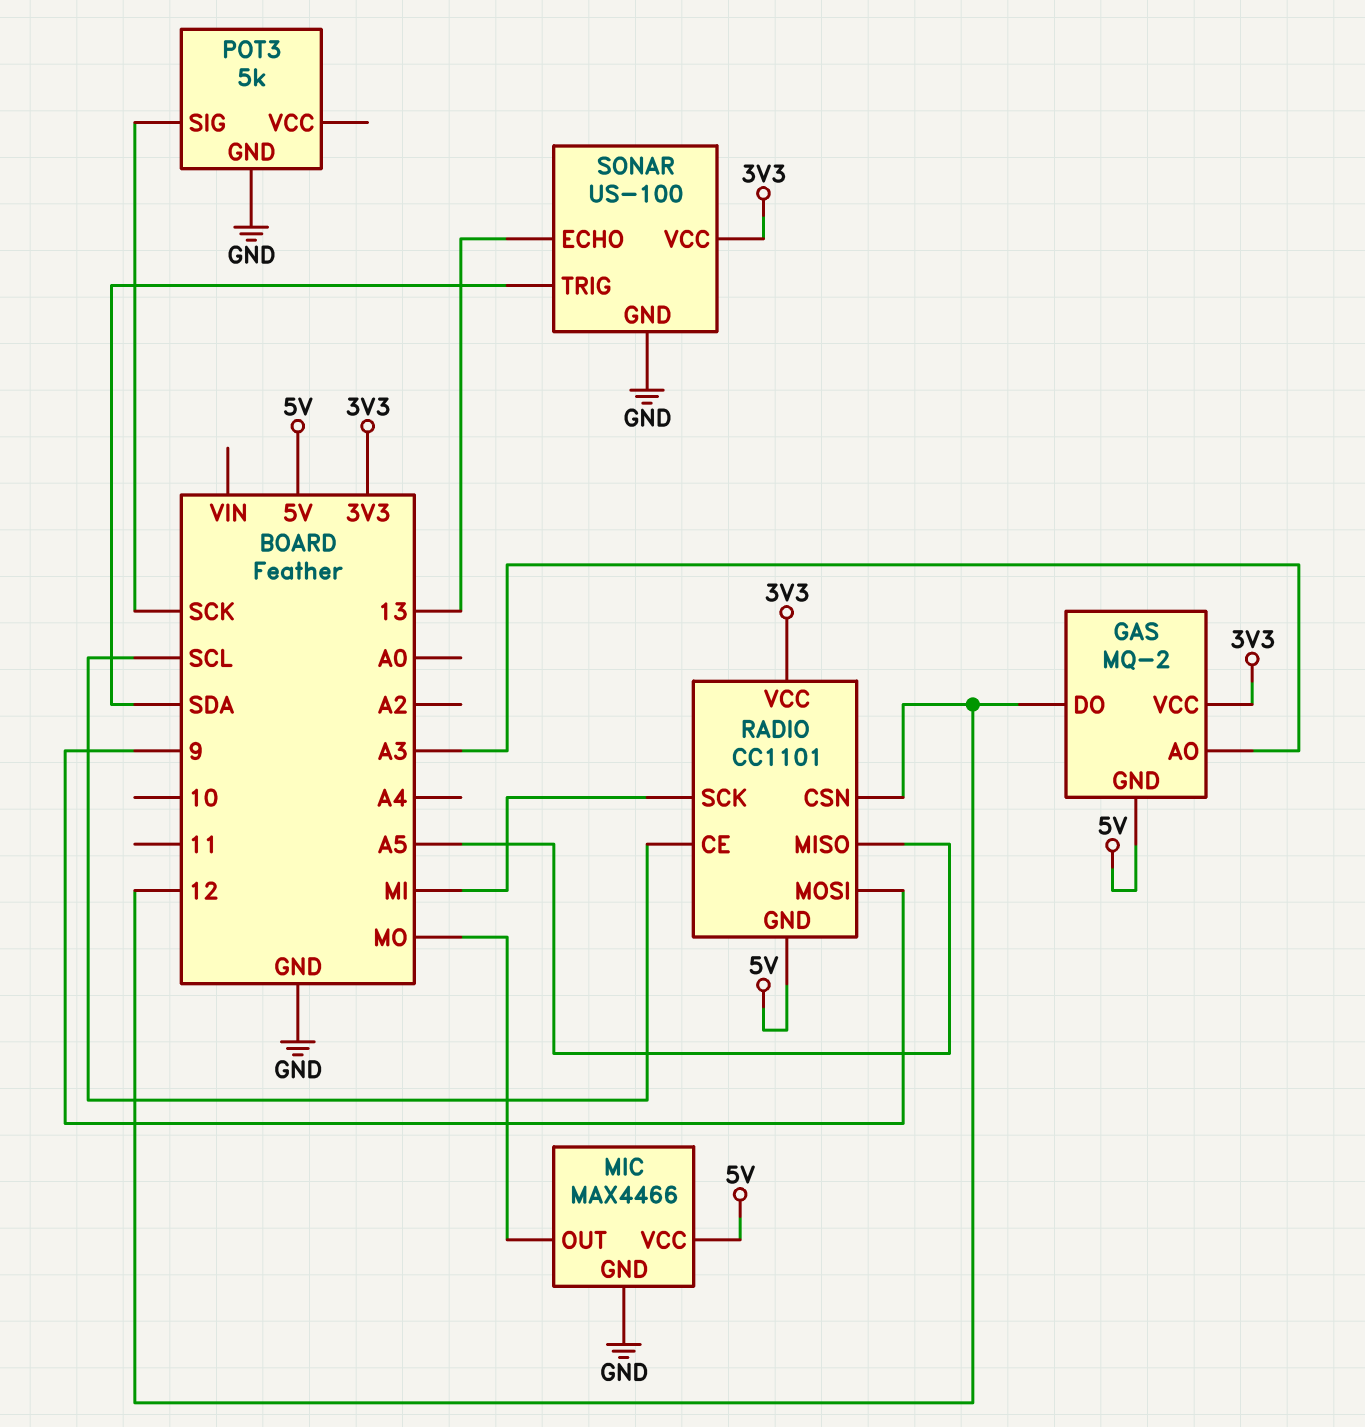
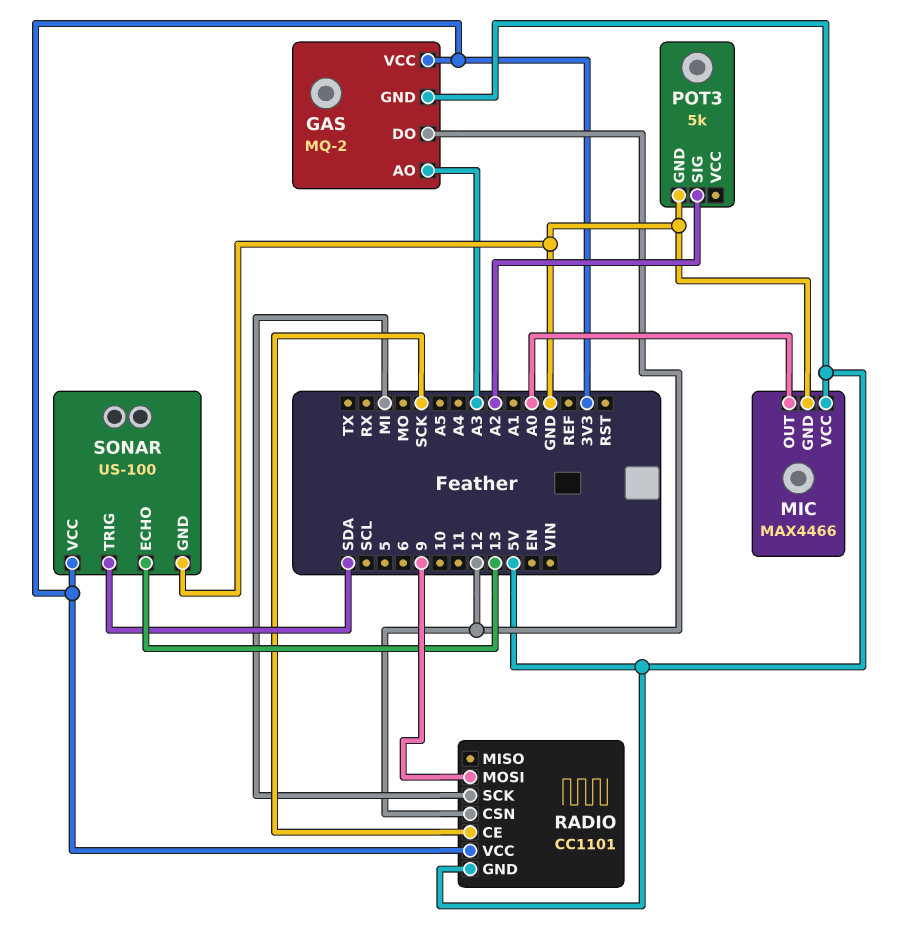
MIC pin OUT: MO -> A0
POT3 pin SIG: SCK -> A2
RADIO pin CE: SCL -> SCK
RADIO pin MISO: A5 -> none

